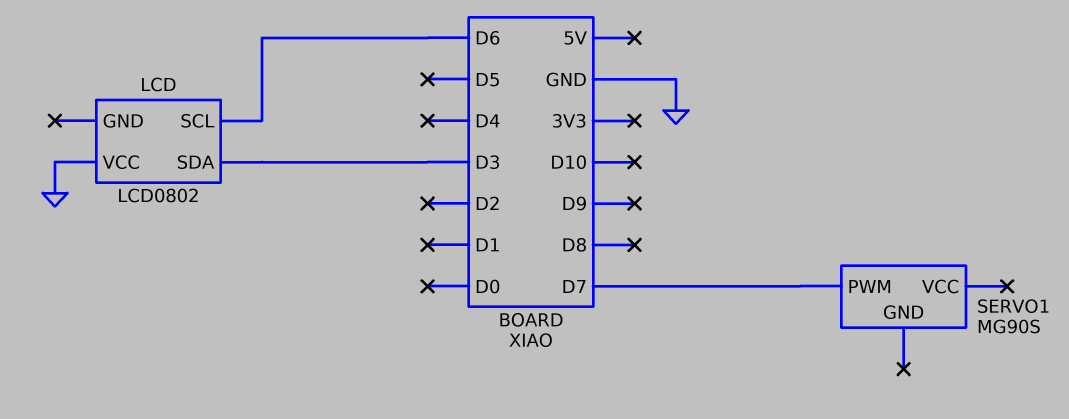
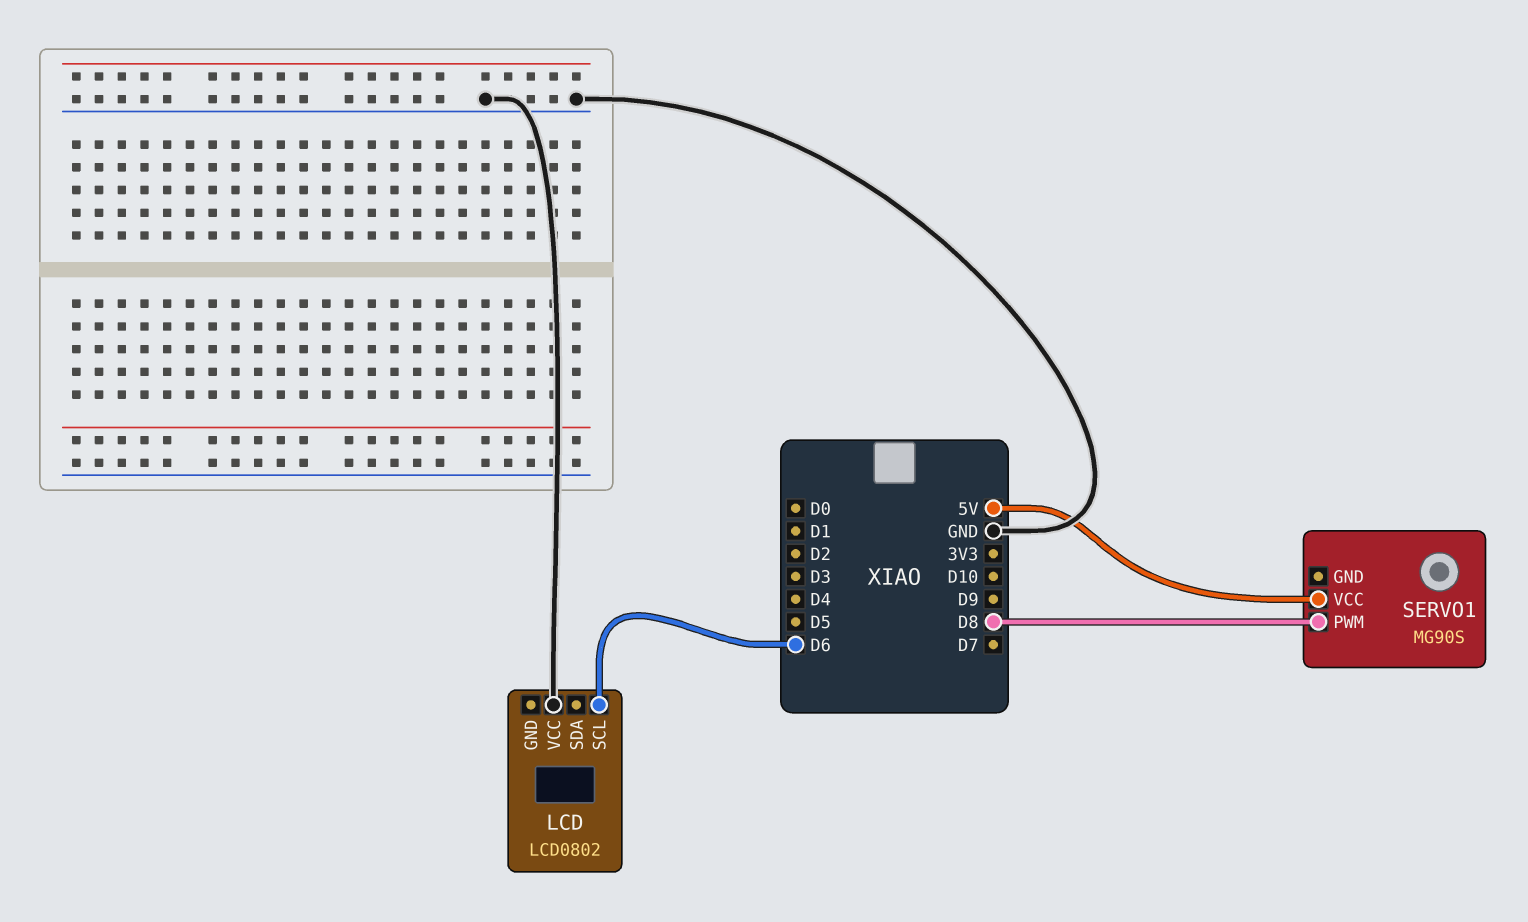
LCD pin SDA: D3 -> none
SERVO1 pin PWM: D7 -> D8
SERVO1 pin VCC: none -> 5V

